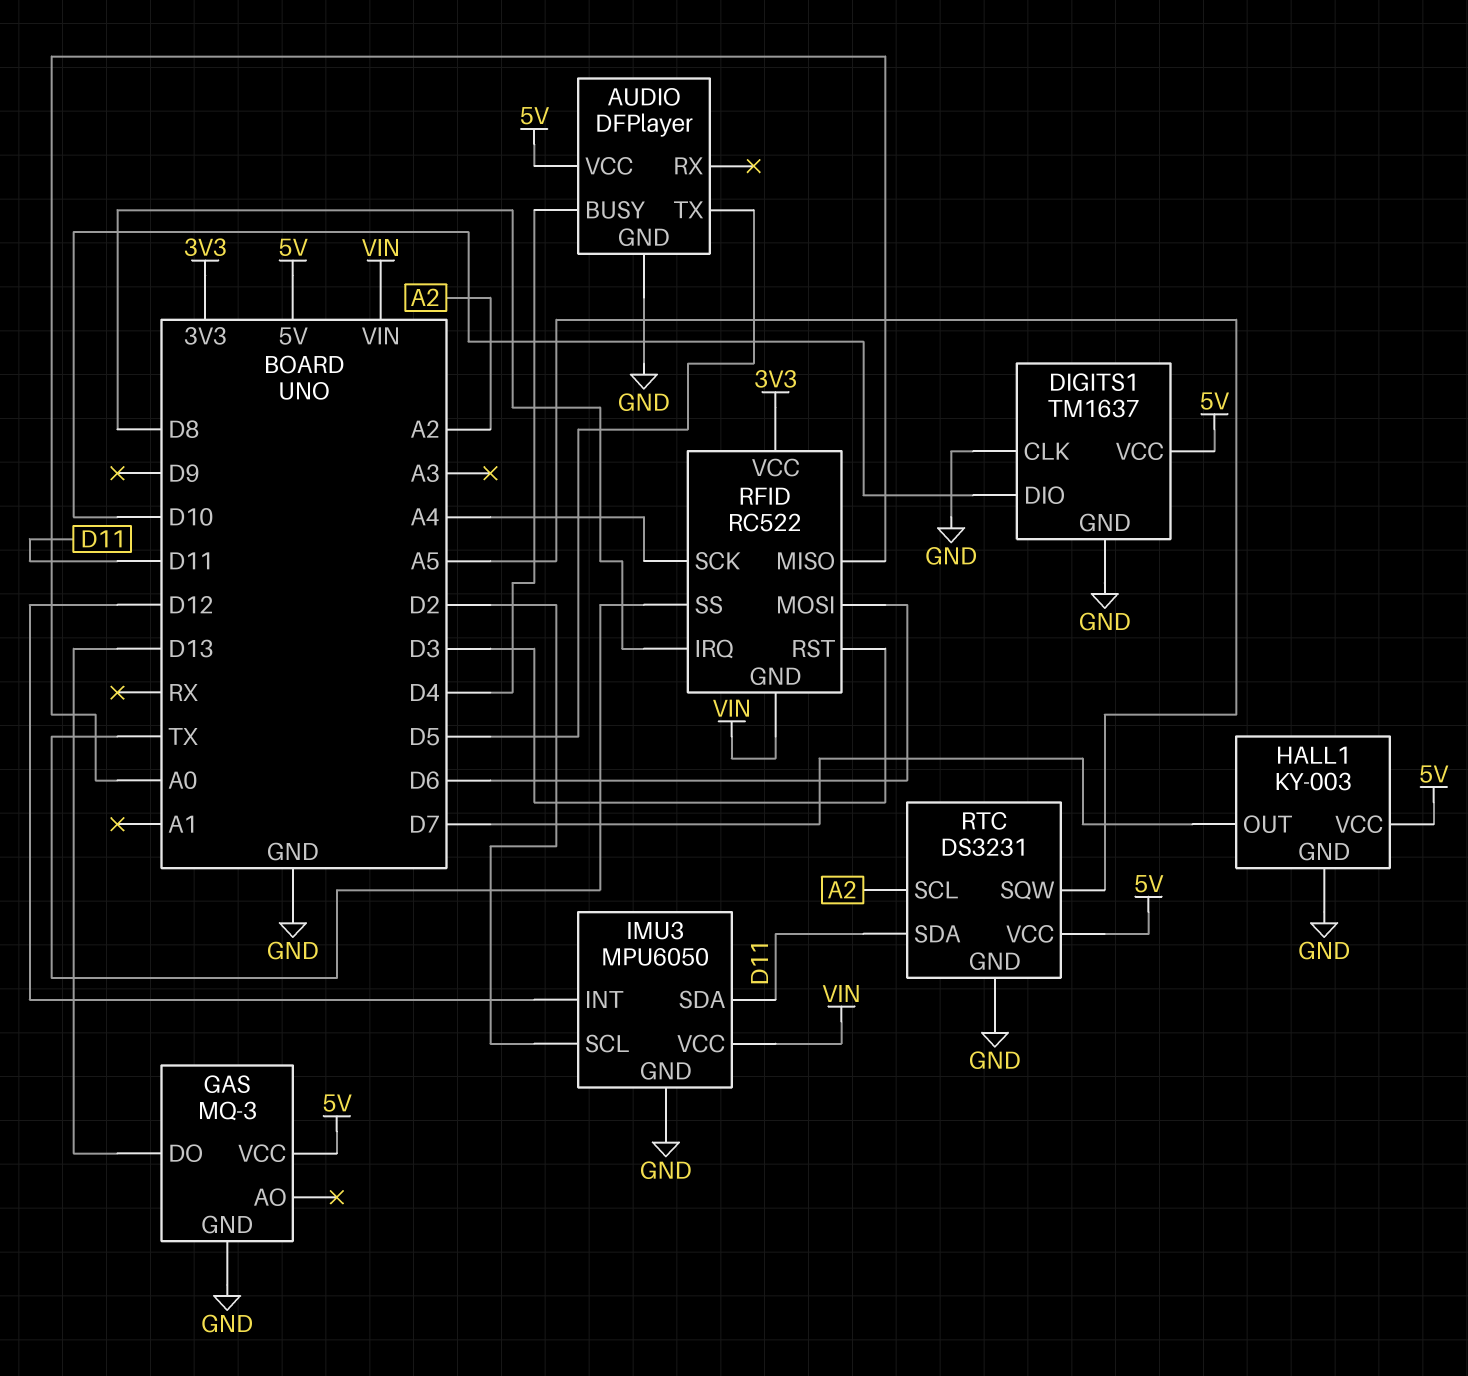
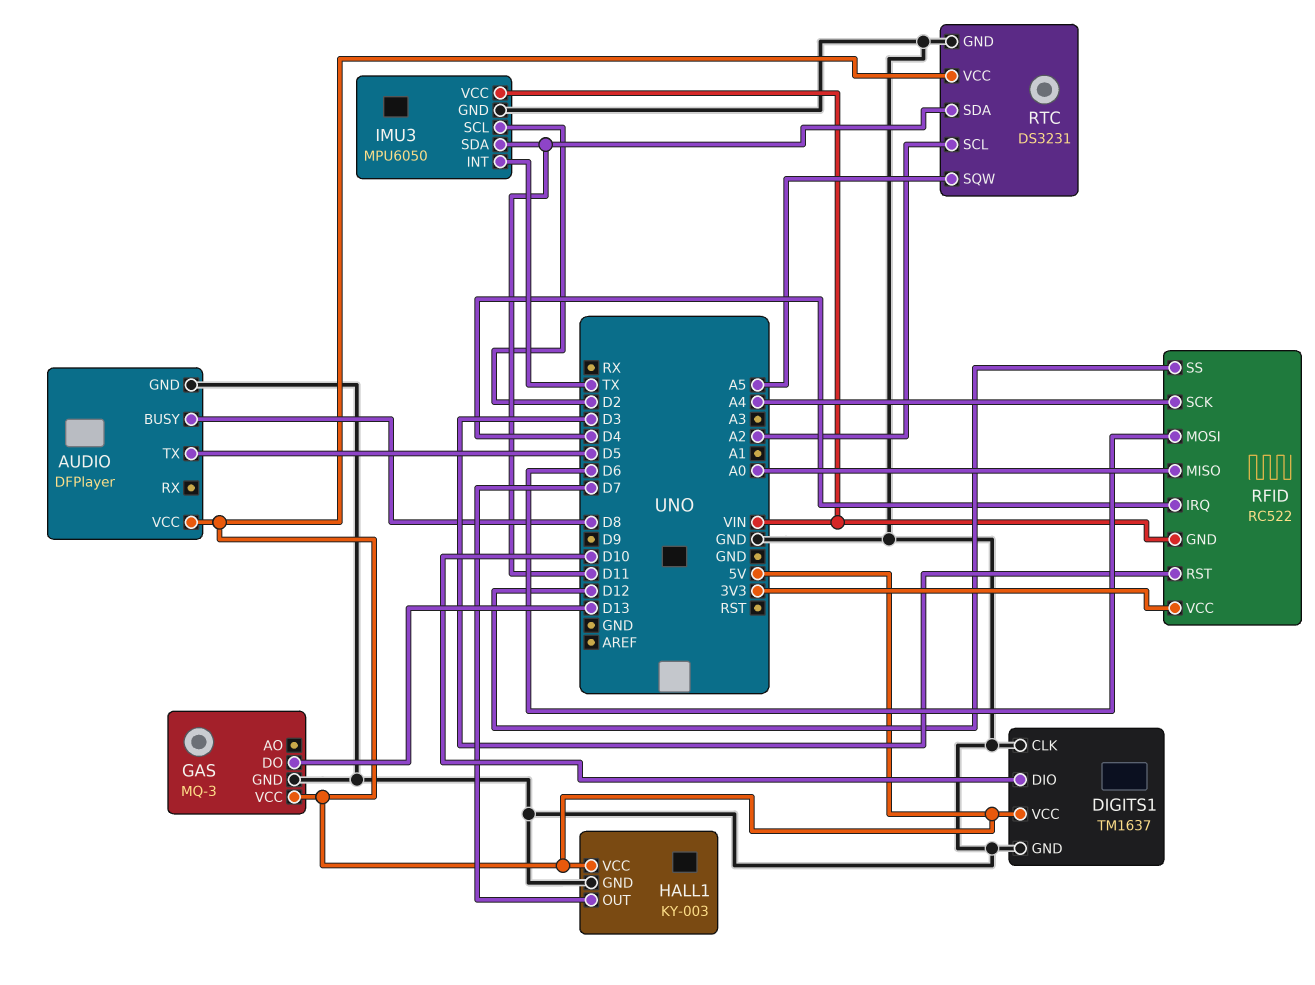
AUDIO pin BUSY: D4 -> D8
IMU3 pin INT: D12 -> TX
RFID pin IRQ: D8 -> D4
RFID pin SS: TX -> D12

